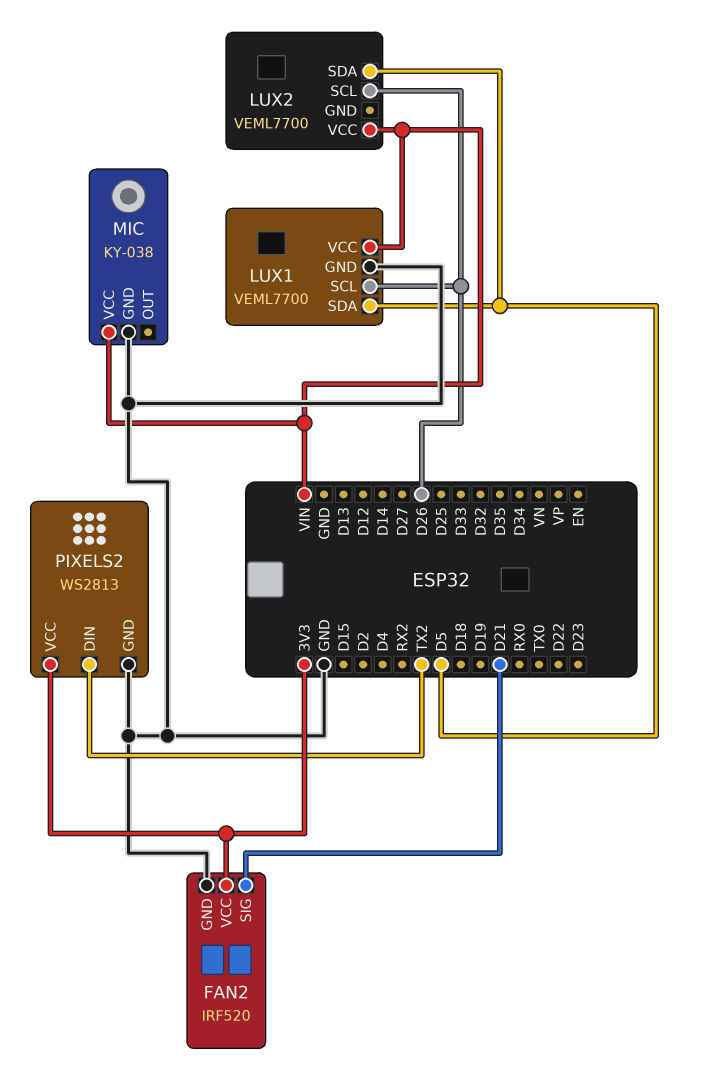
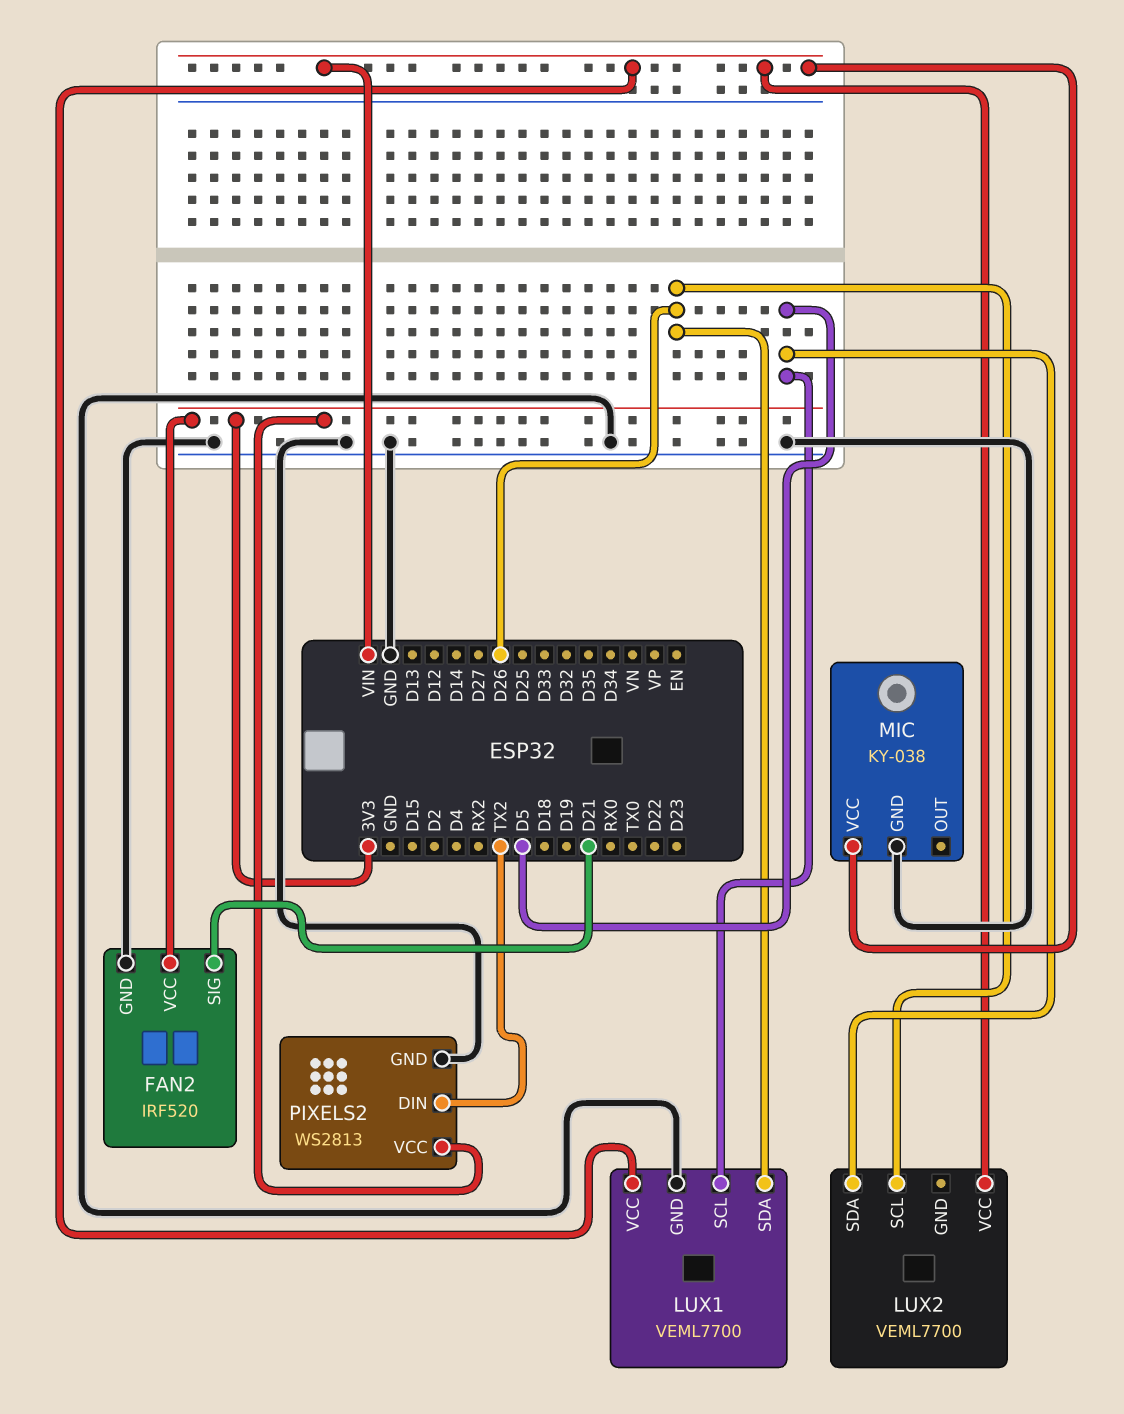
LUX1 pin SCL: D26 -> D5
LUX1 pin SDA: D5 -> D26

